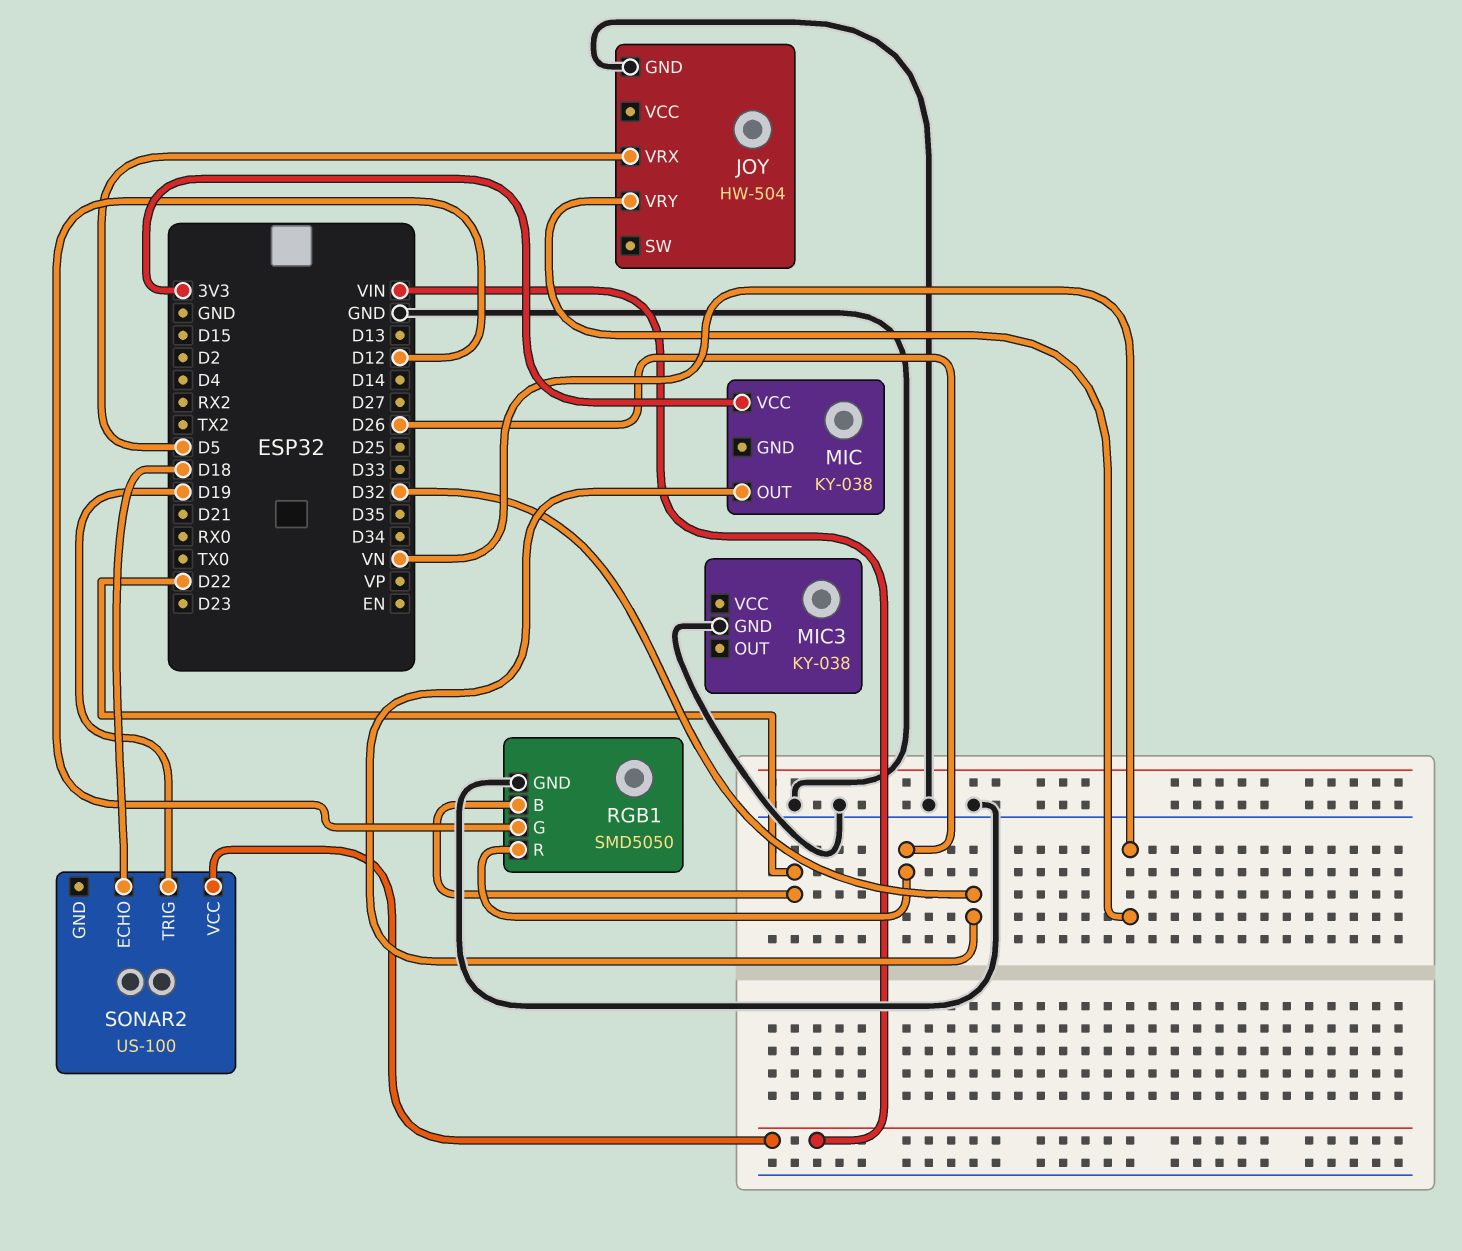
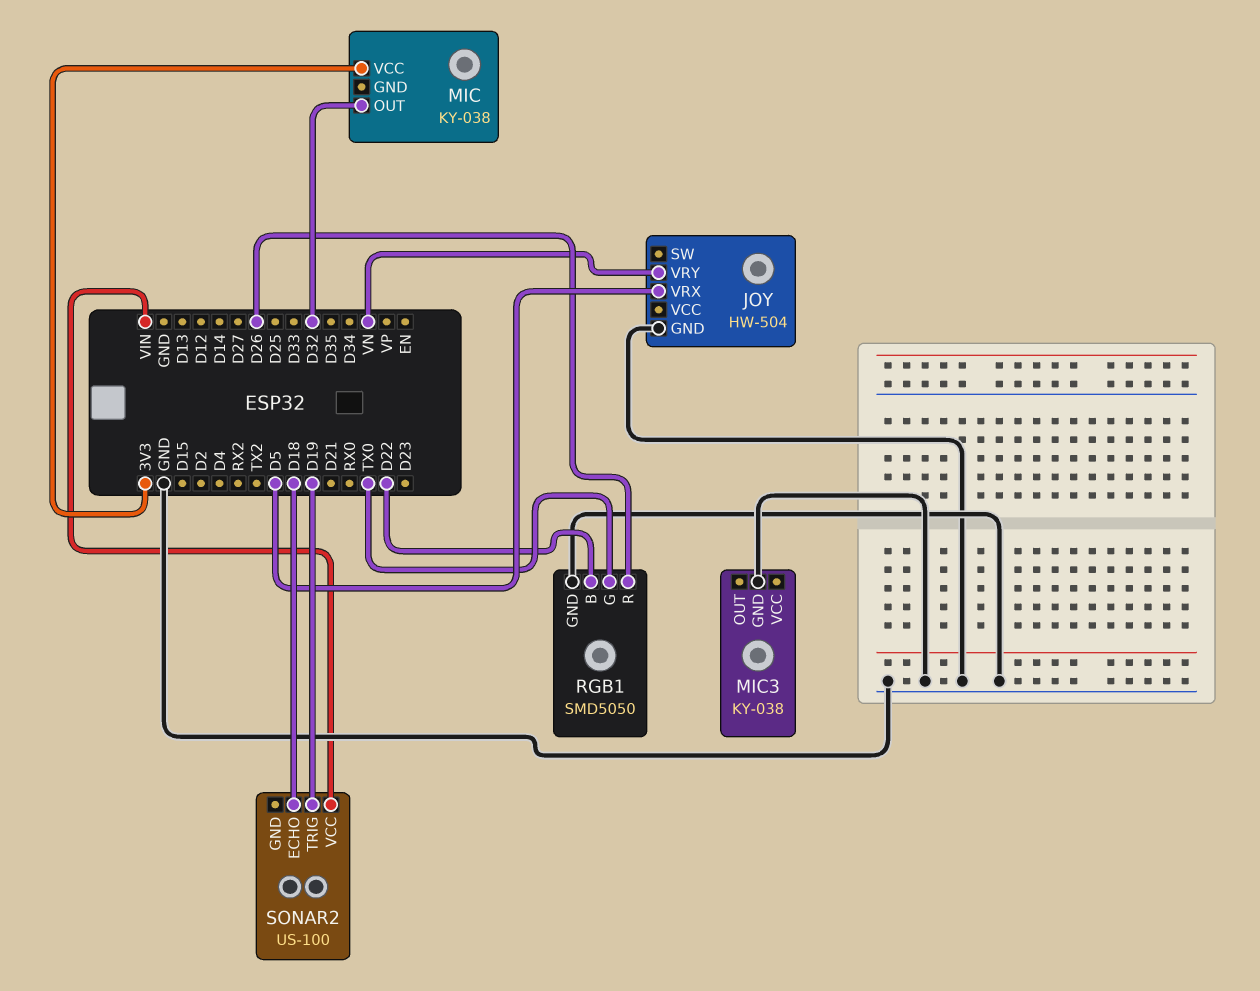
RGB1 pin G: D12 -> TX0

